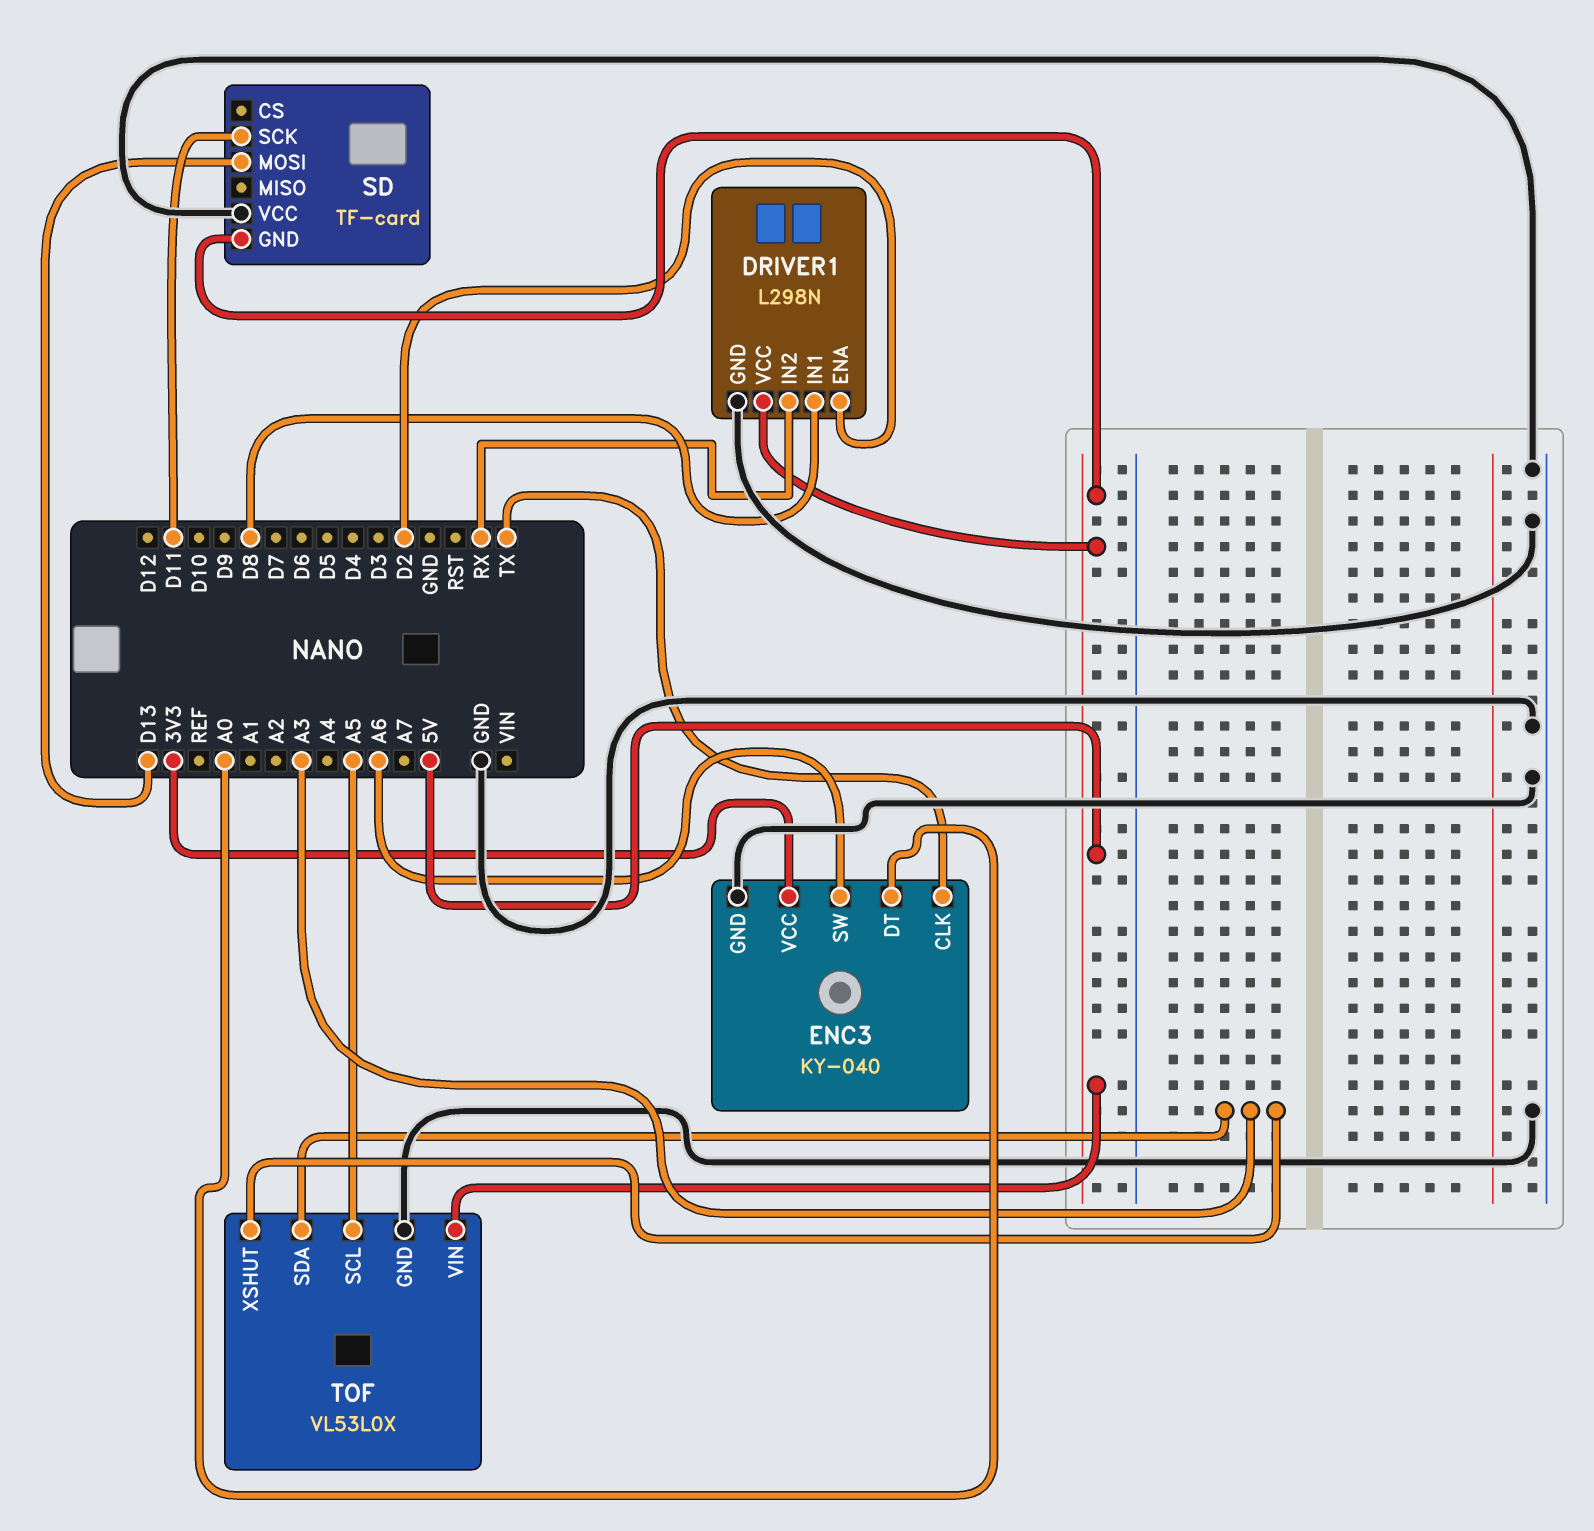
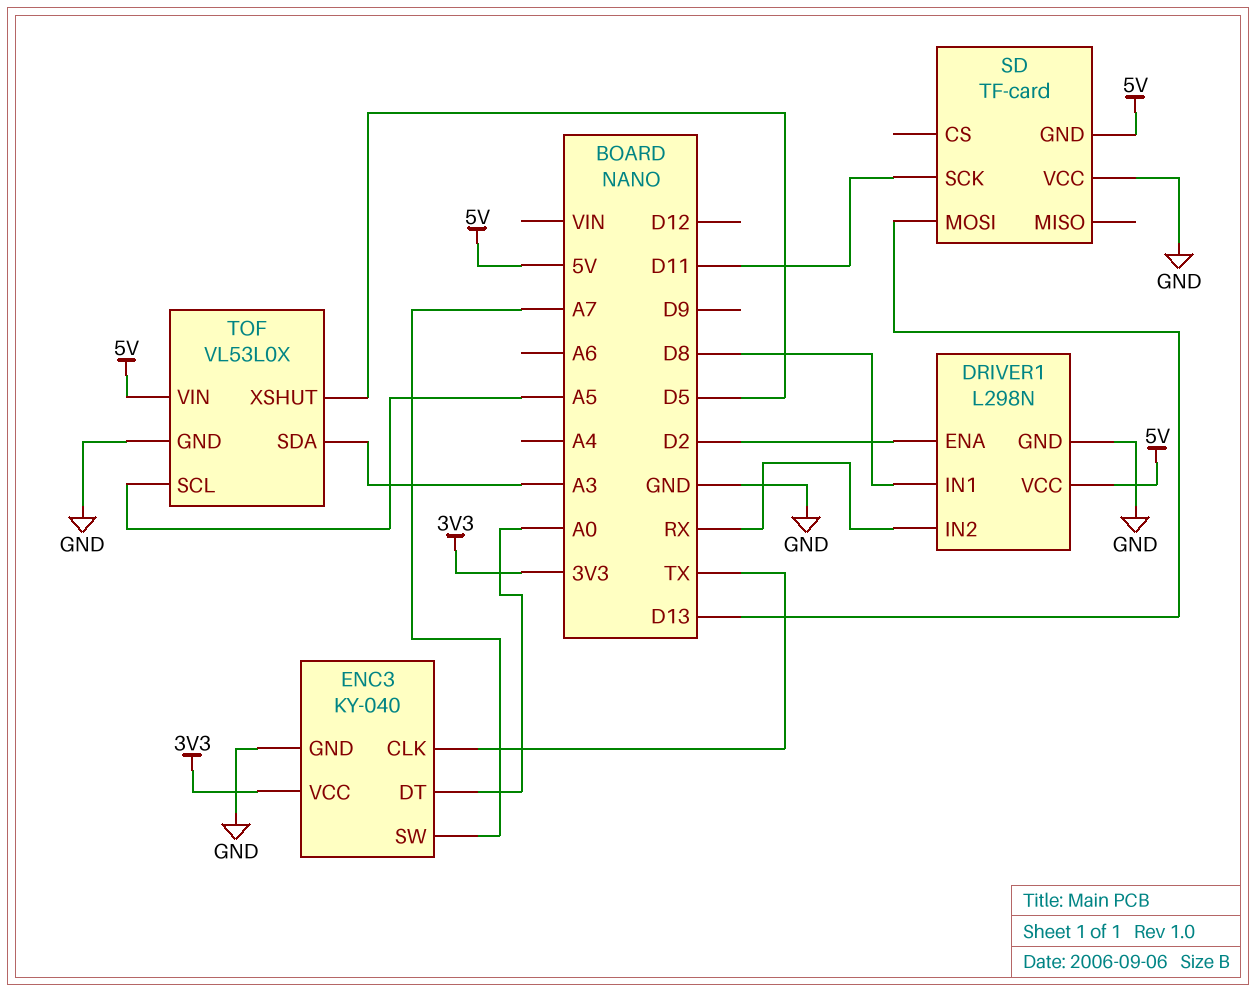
ENC3 pin SW: A6 -> A7
TOF pin XSHUT: A3 -> D5

